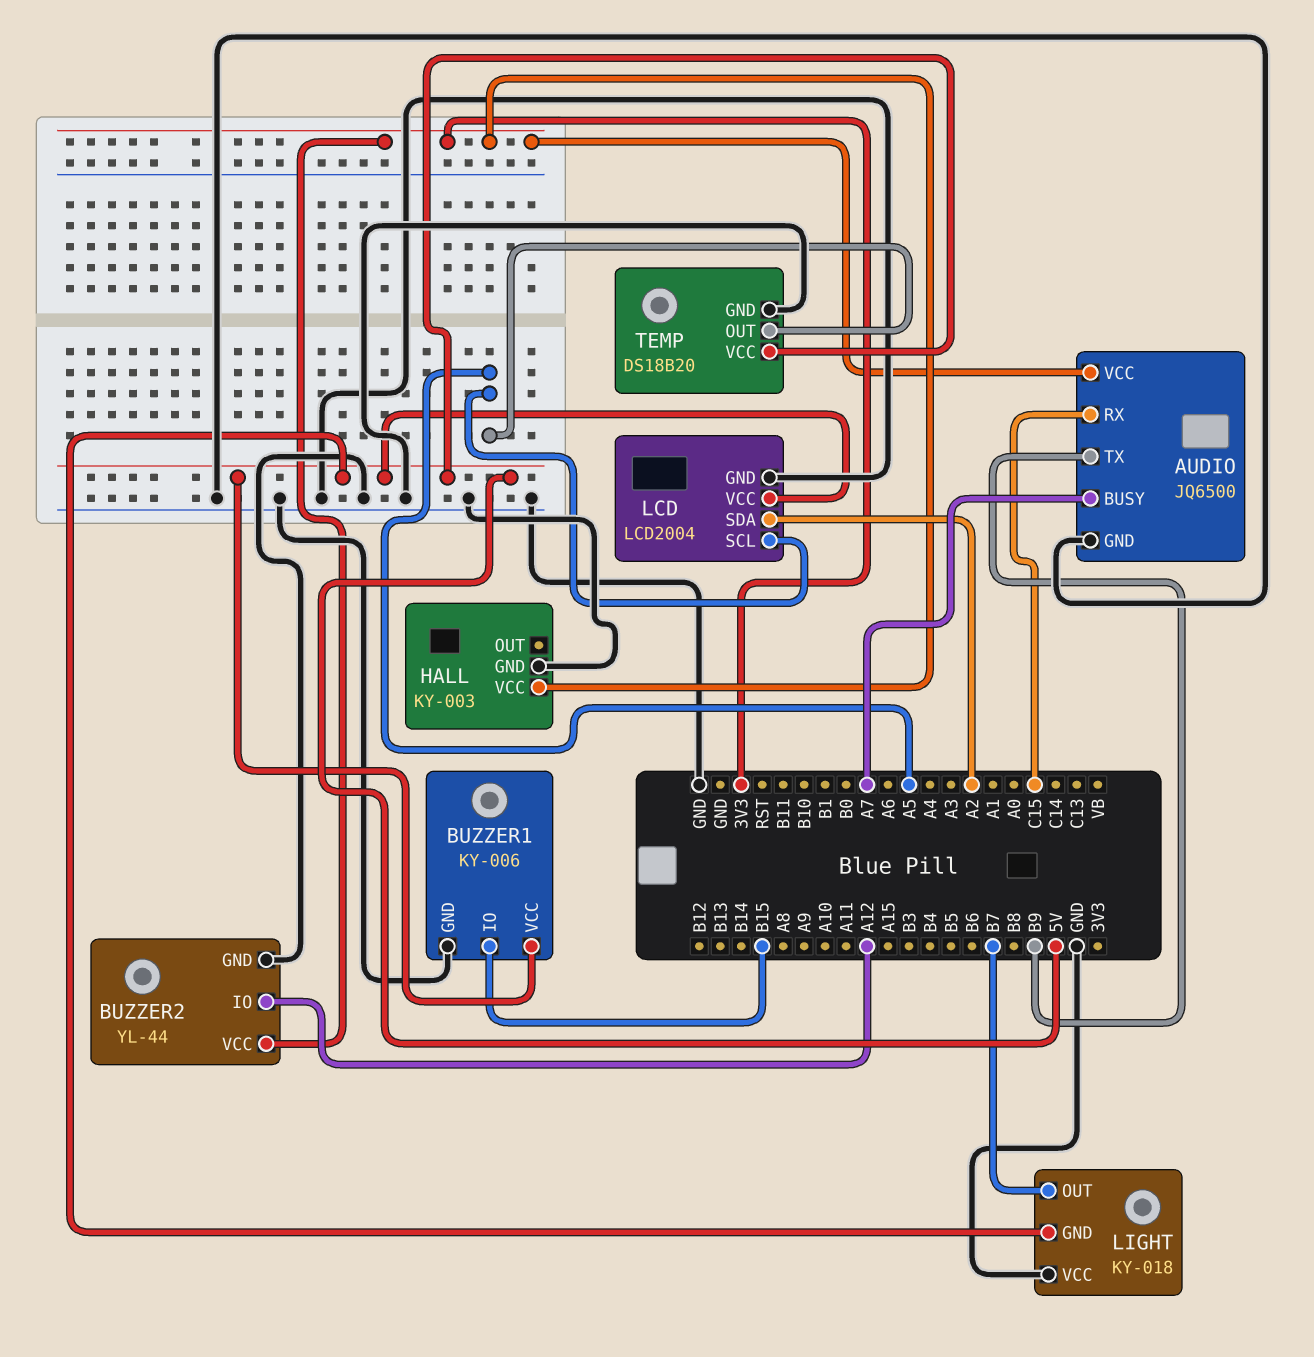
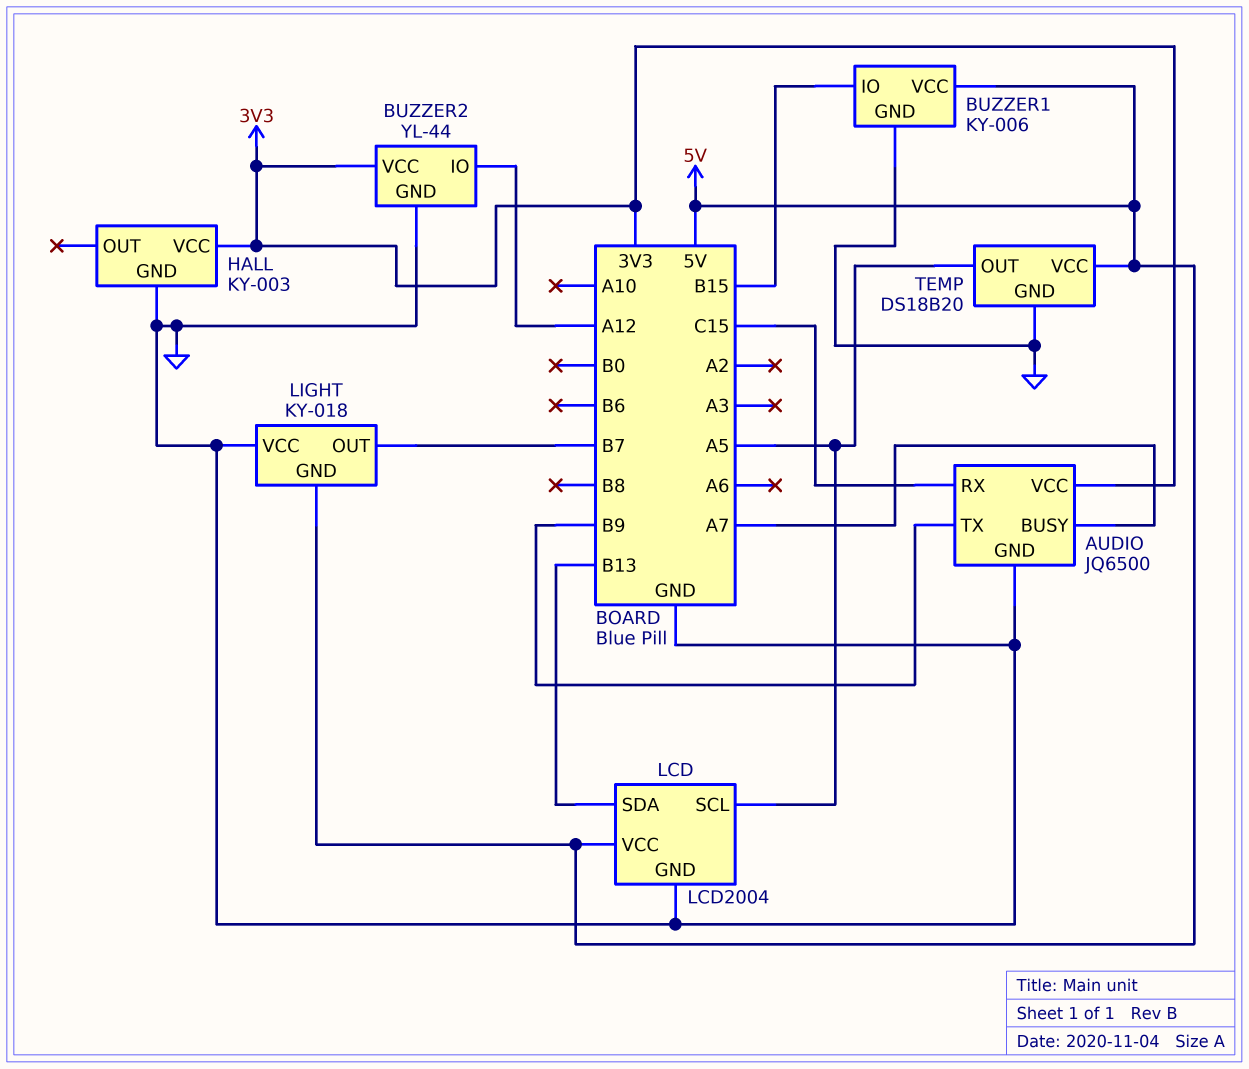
LCD pin SDA: A2 -> B13

